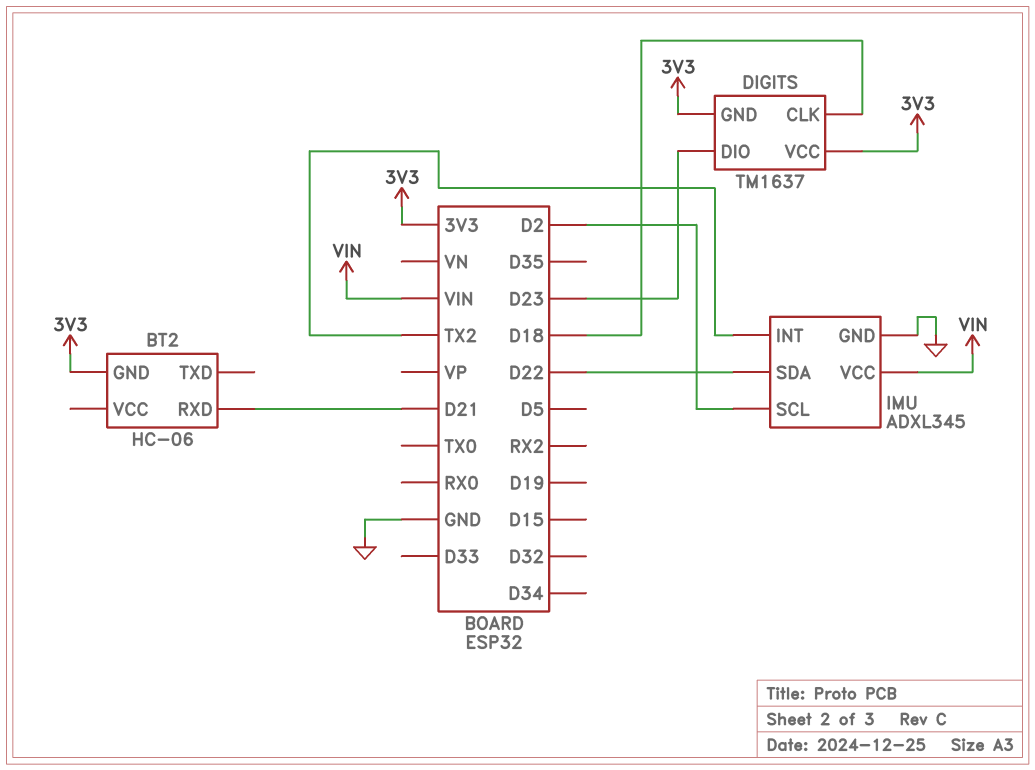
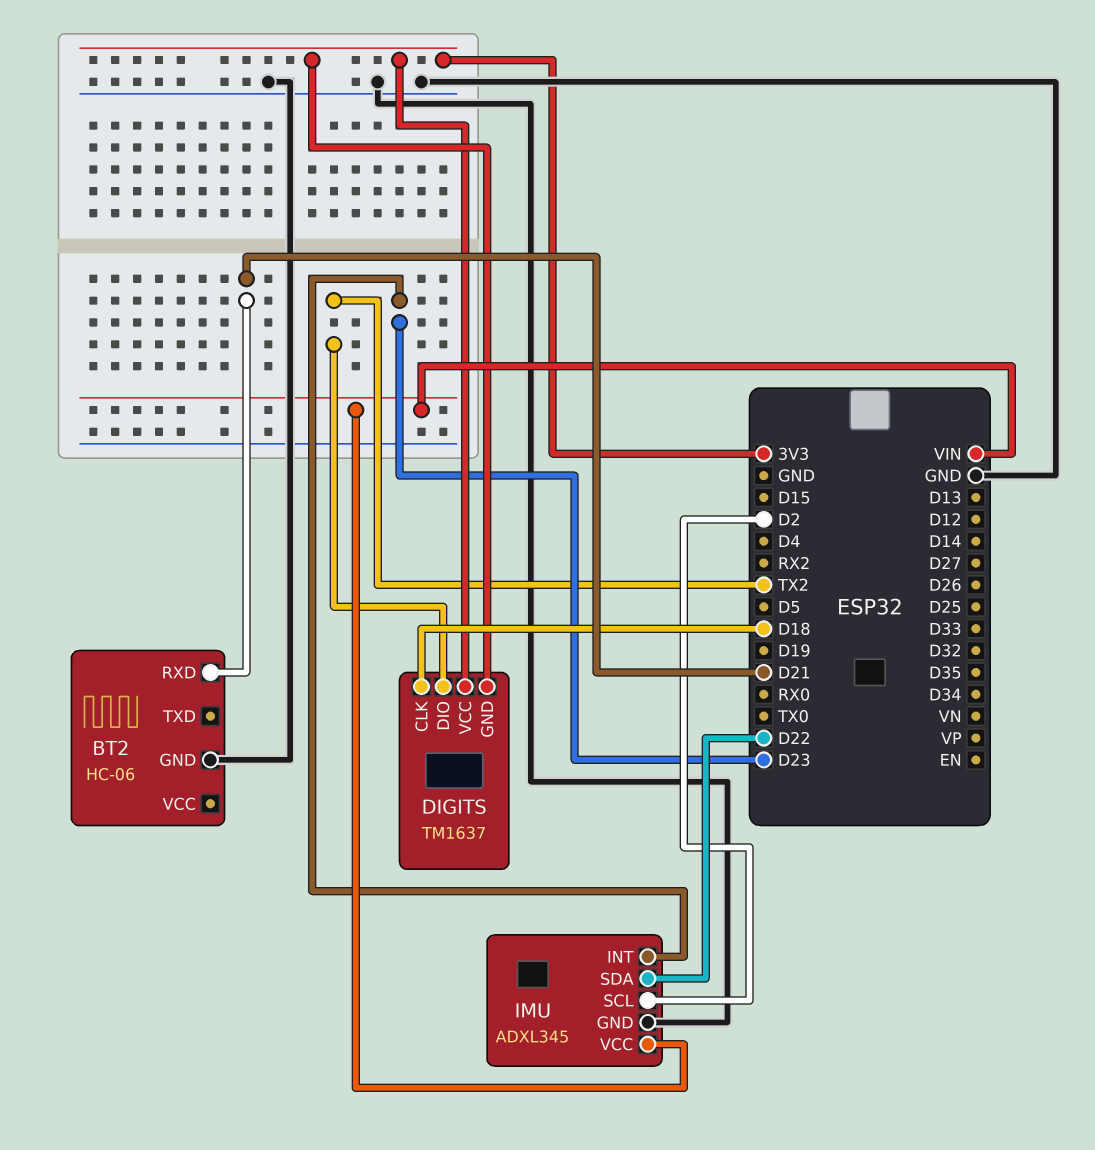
BT2 pin GND: 3V3 -> GND
DIGITS pin DIO: D23 -> TX2
IMU pin INT: TX2 -> D23

